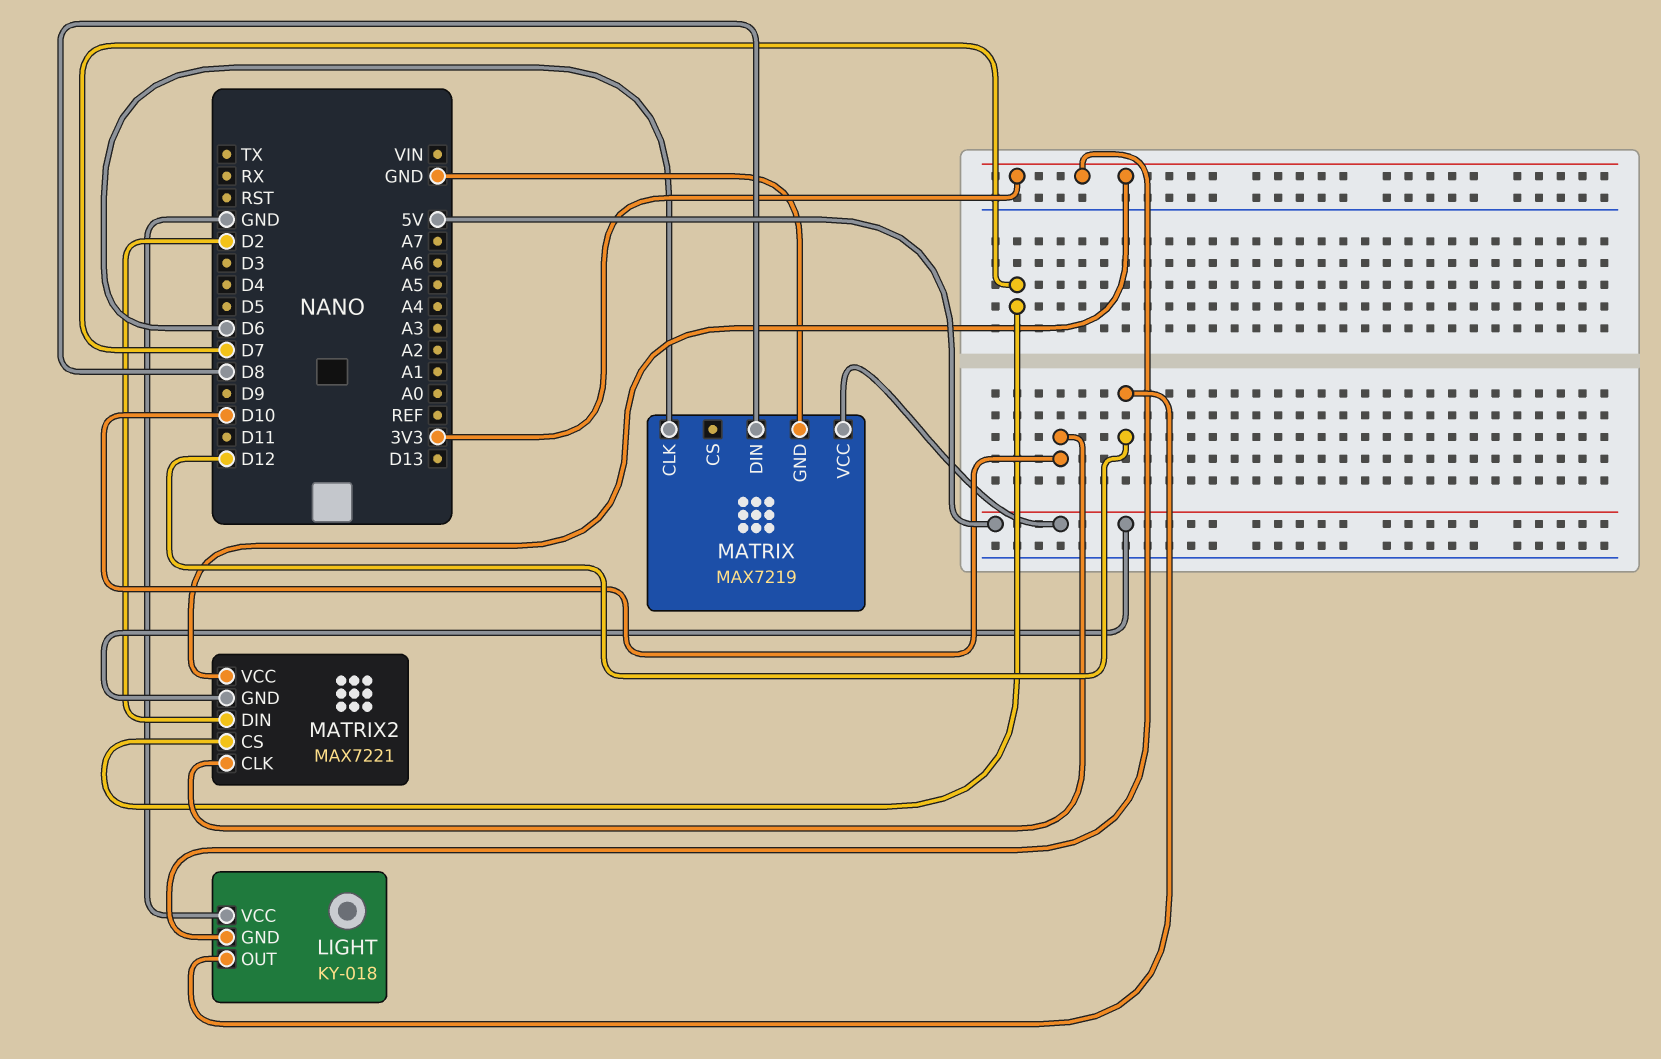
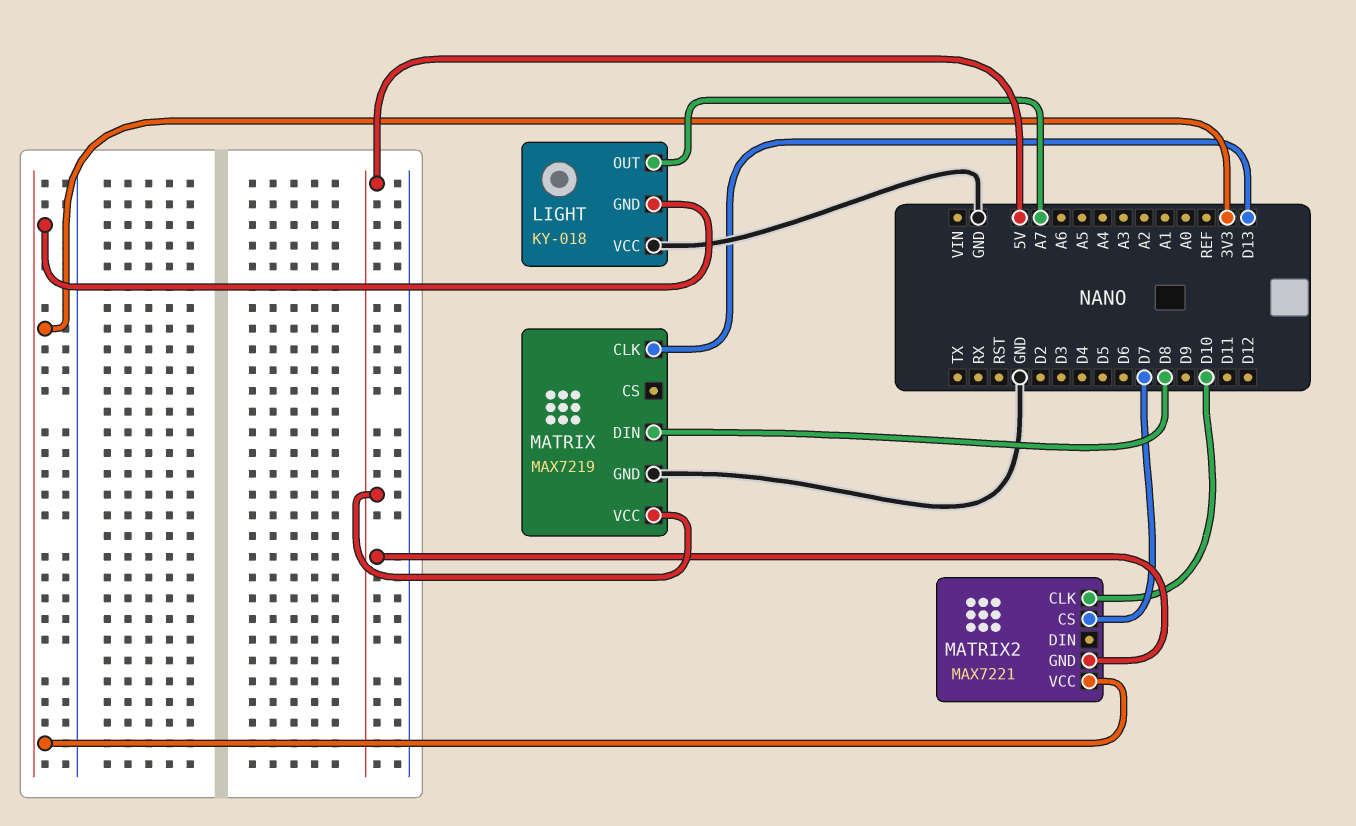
LIGHT pin OUT: D12 -> A7
MATRIX pin CLK: D6 -> D13
MATRIX2 pin DIN: D2 -> none

